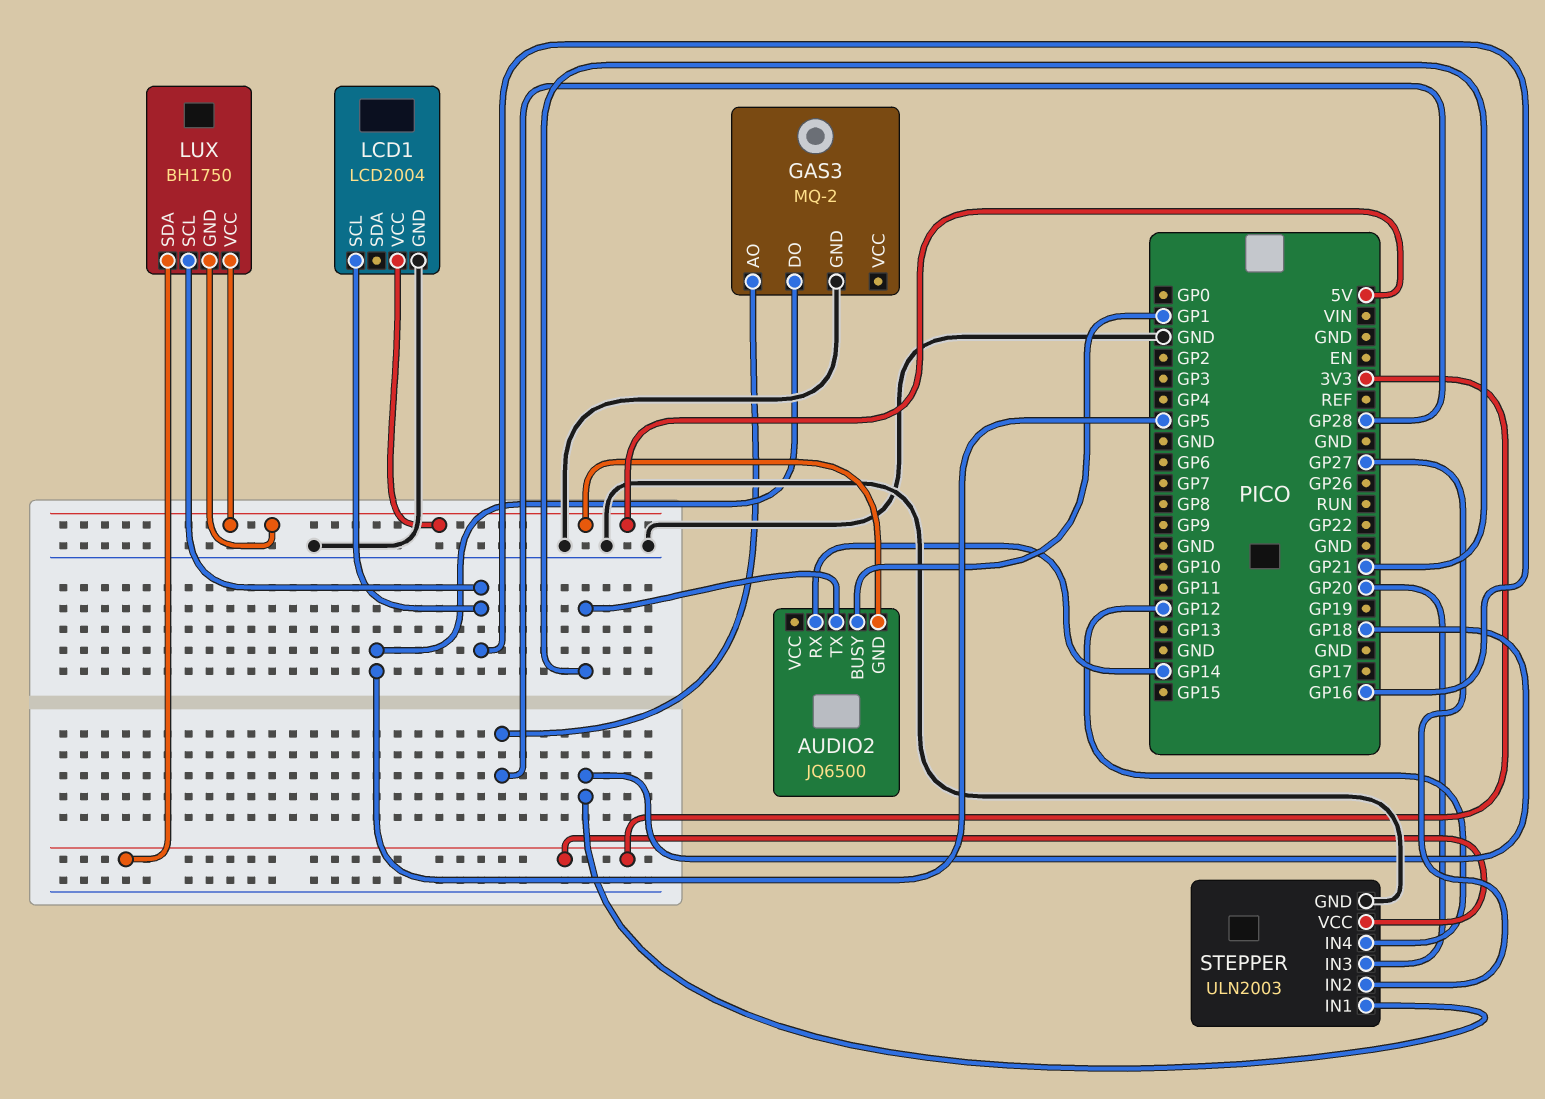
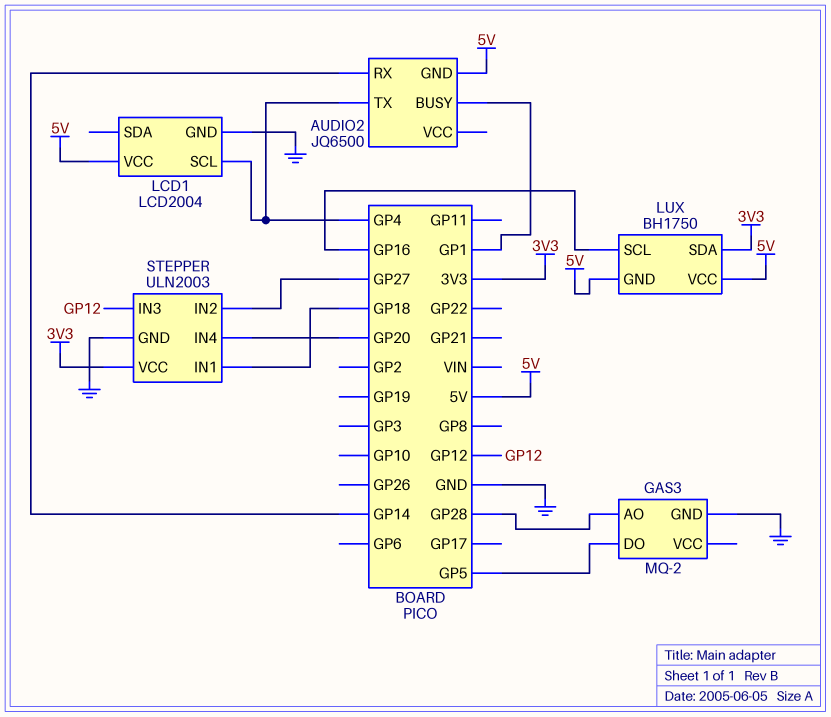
AUDIO2 pin TX: GP21 -> GP4
LCD1 pin SCL: GP16 -> GP4
STEPPER pin IN3: GP20 -> GP12
STEPPER pin IN4: GP12 -> GP20

